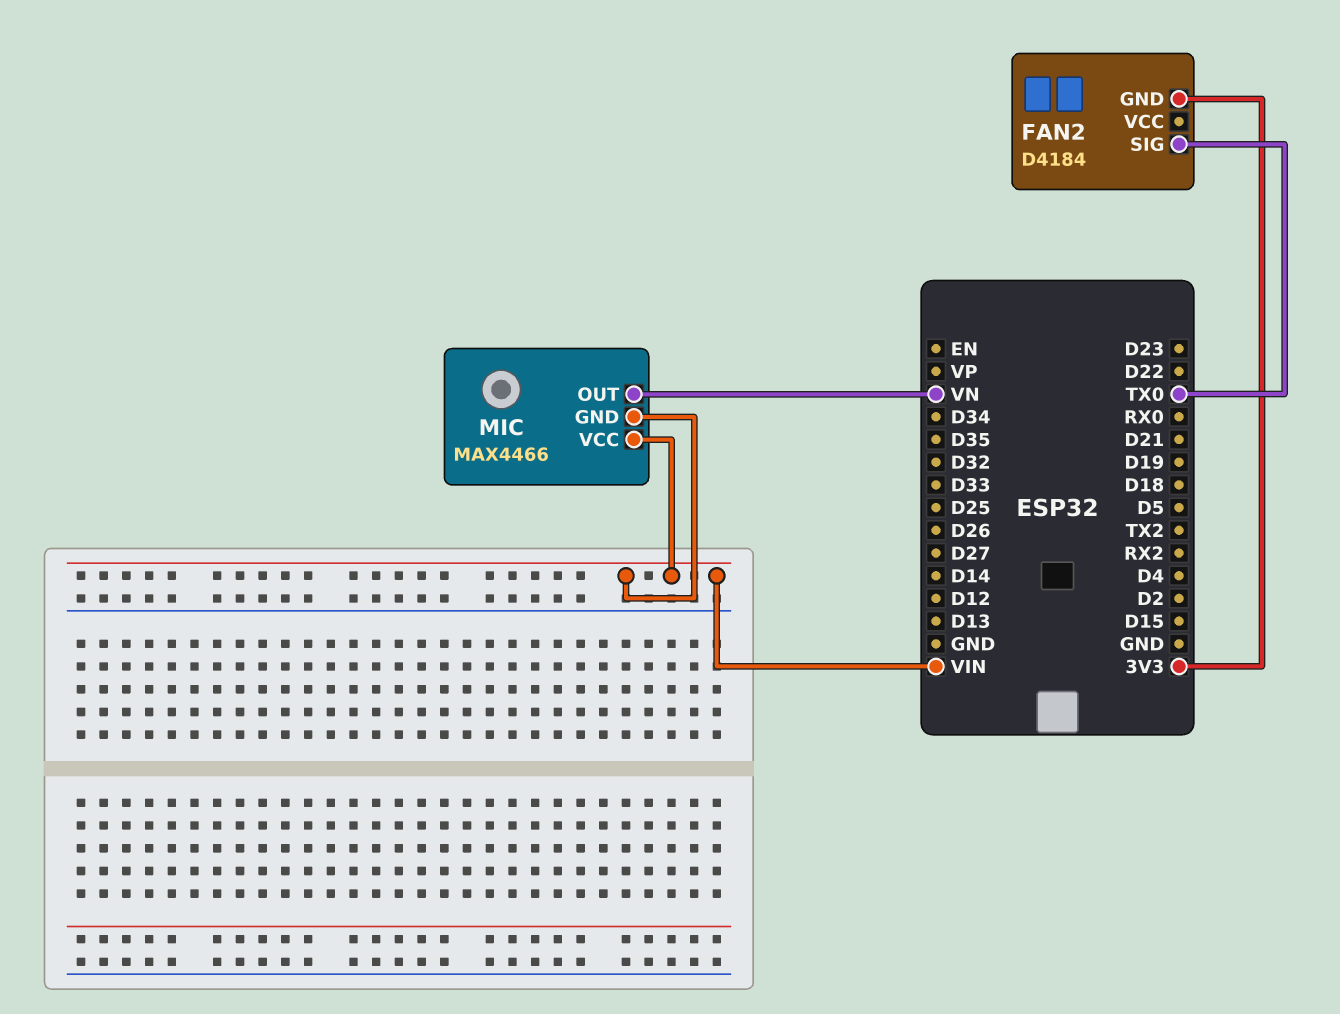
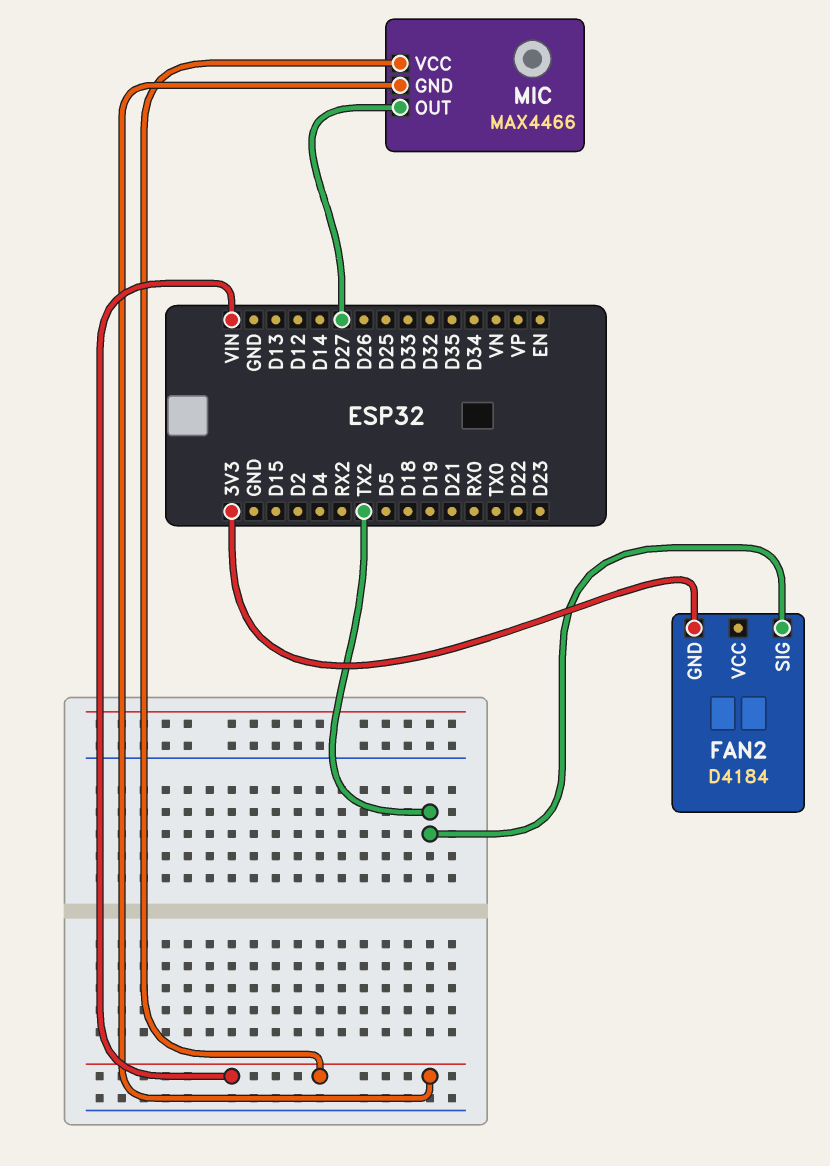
FAN2 pin SIG: TX0 -> TX2
MIC pin OUT: VN -> D27

